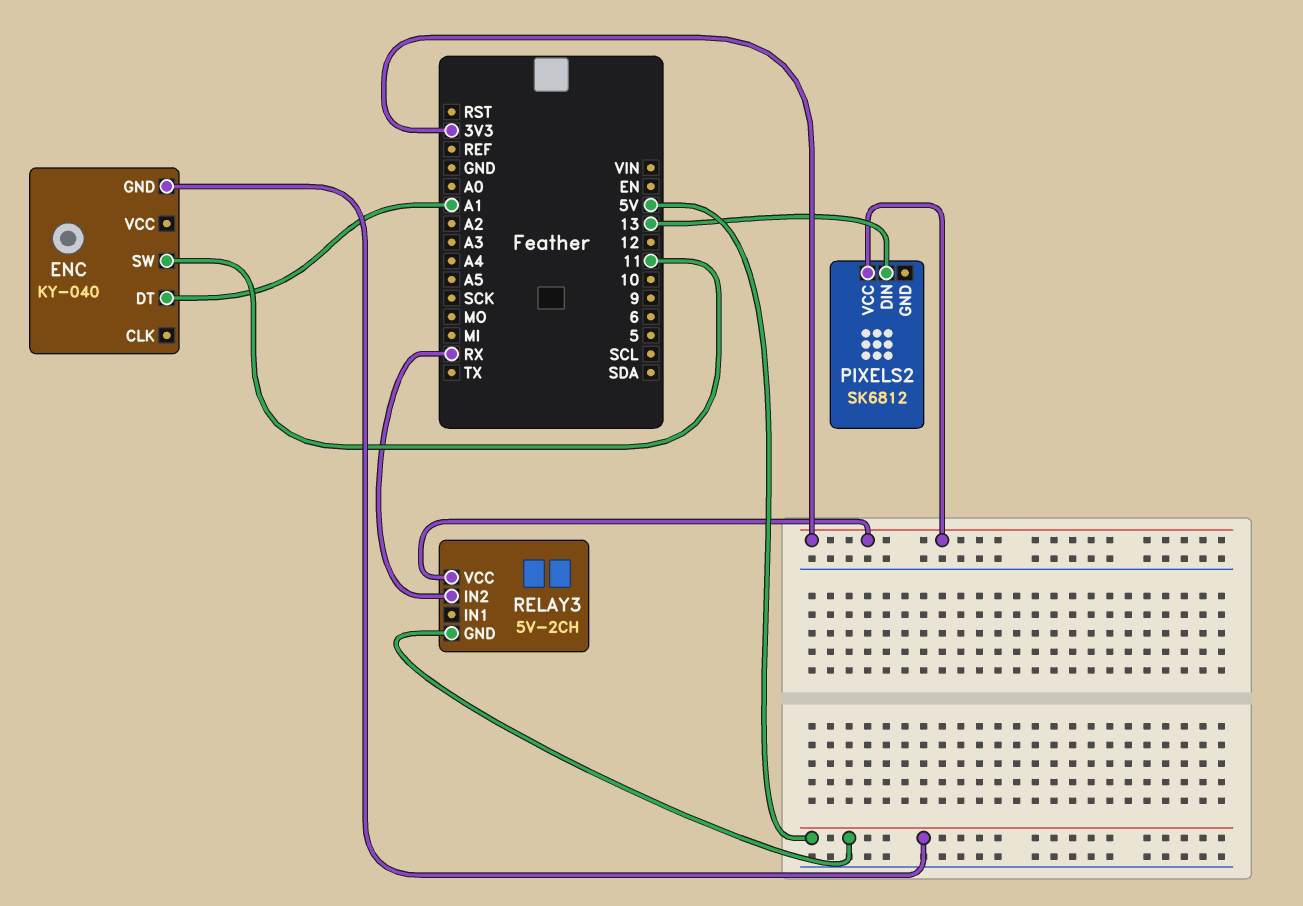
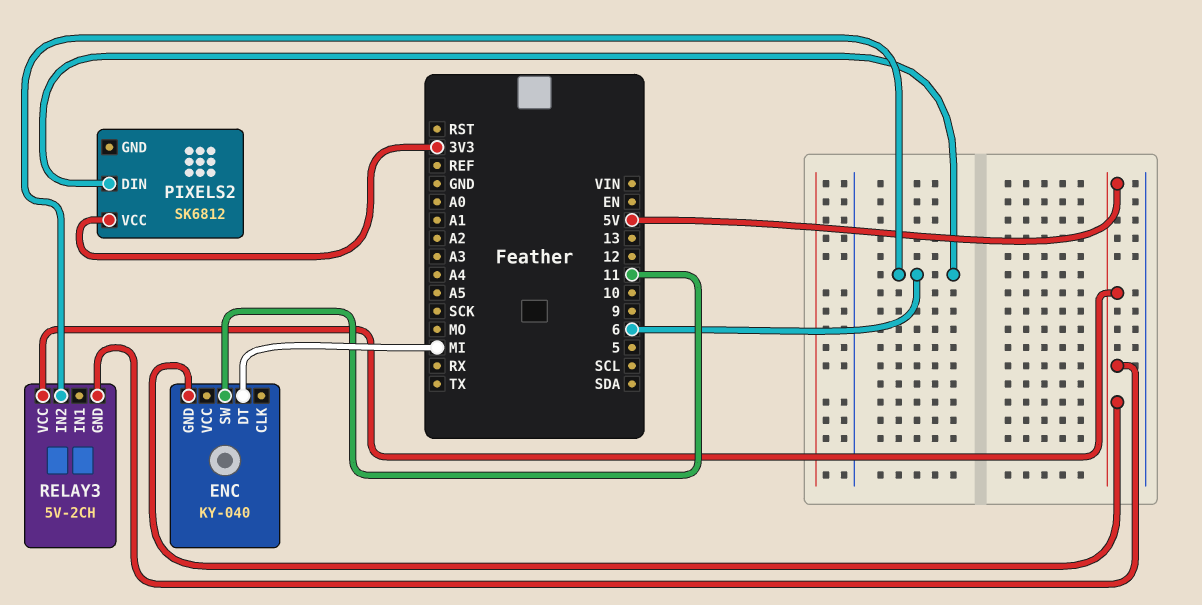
ENC pin DT: A1 -> MI
PIXELS2 pin DIN: 13 -> 6
RELAY3 pin IN2: RX -> 6
RELAY3 pin VCC: 3V3 -> 5V

